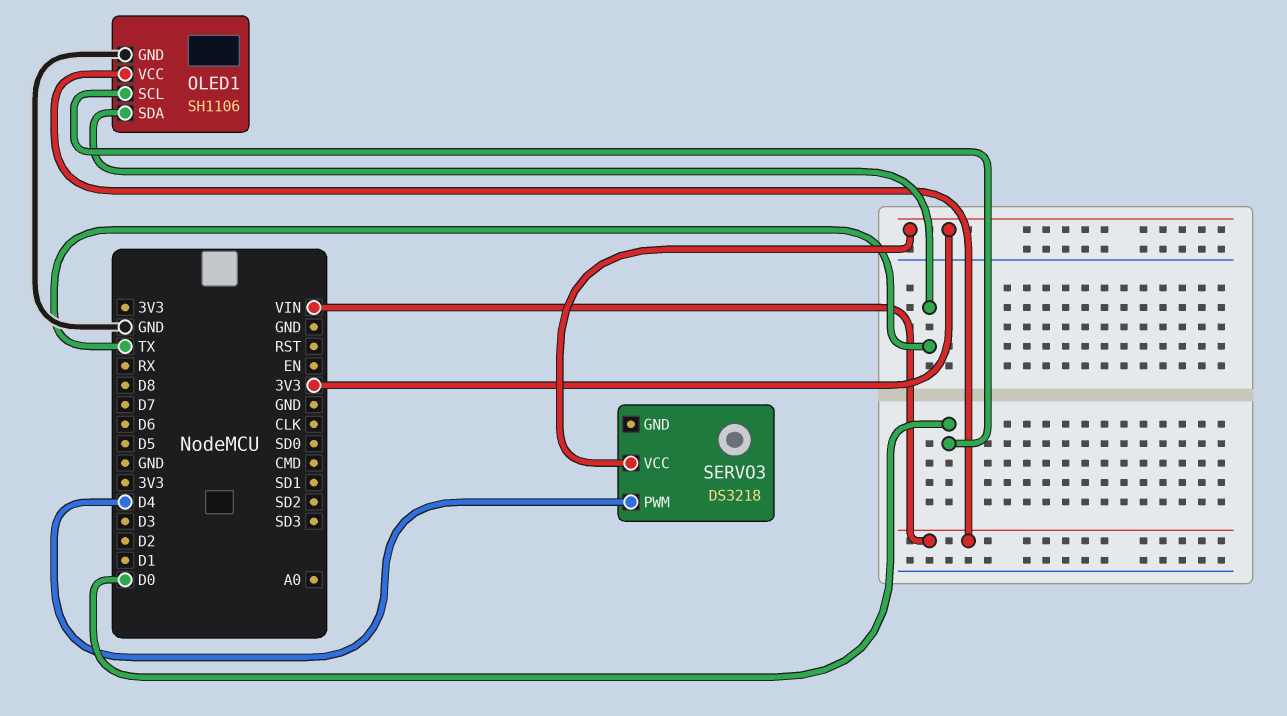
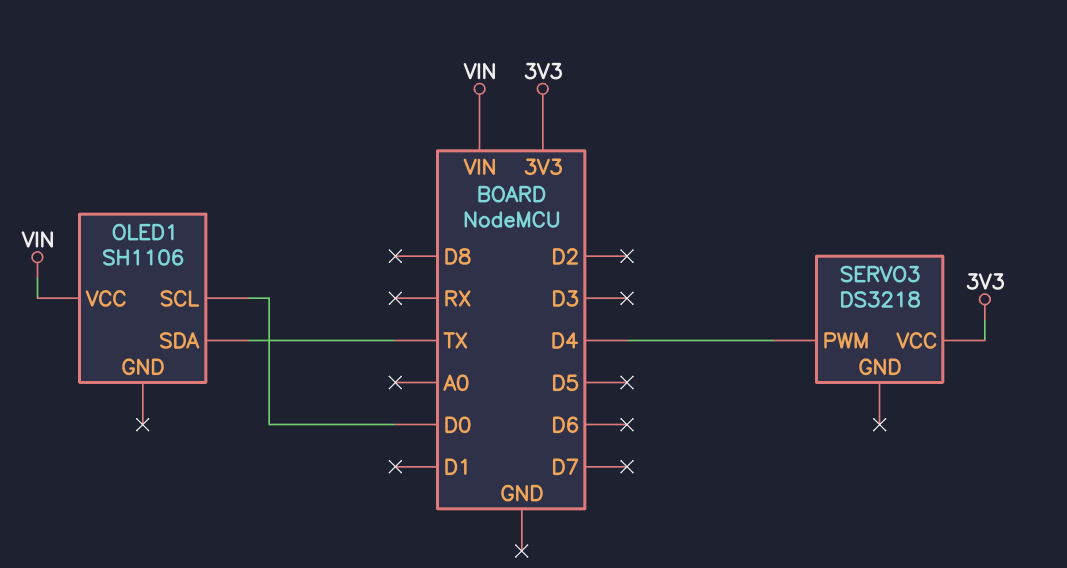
OLED1 pin GND: GND -> none

